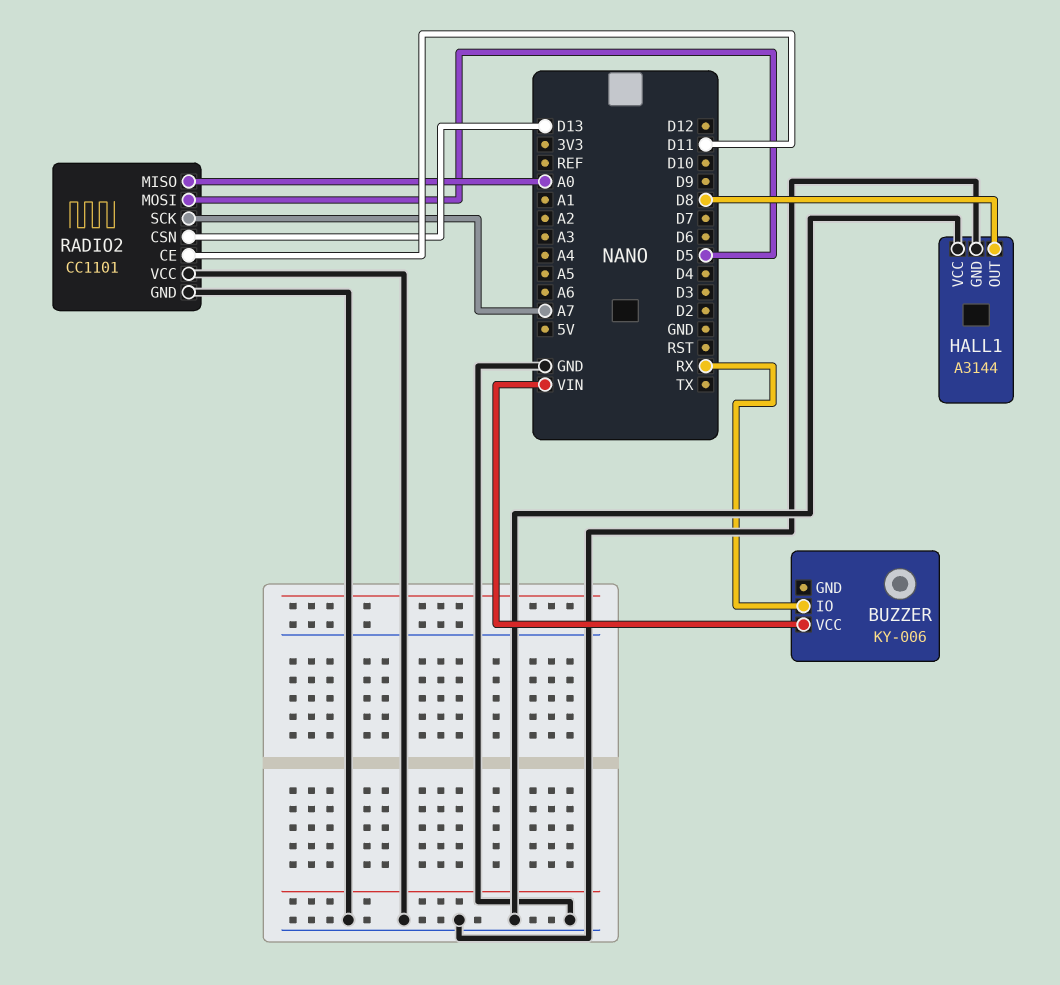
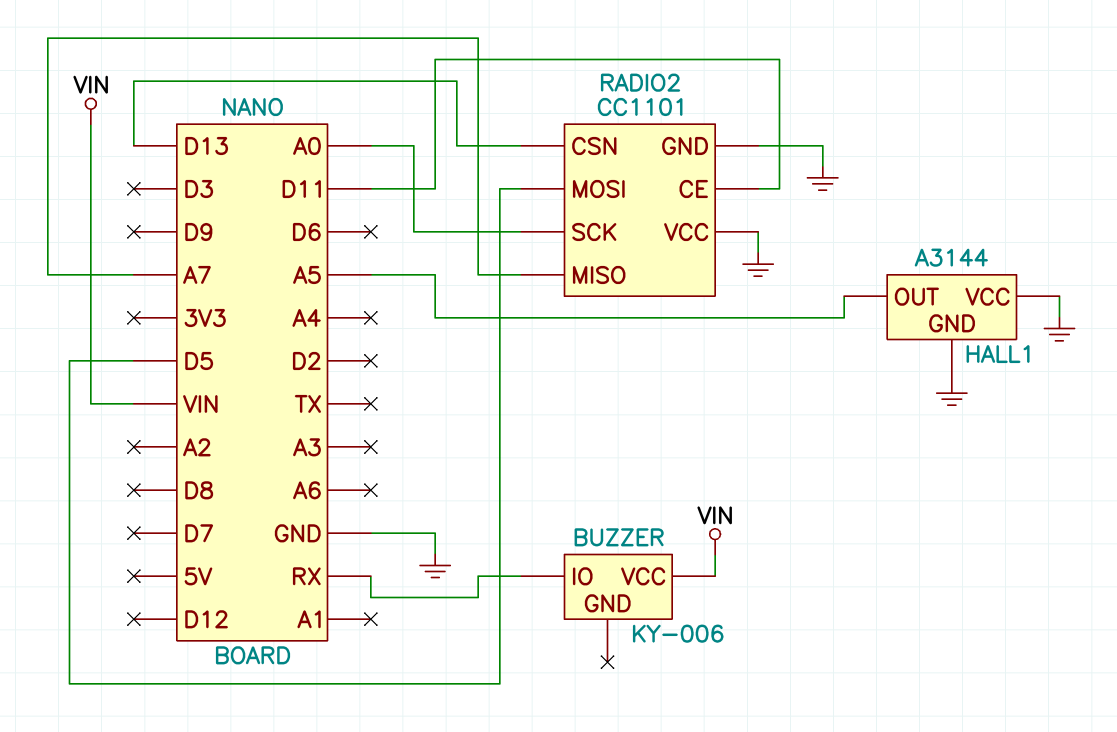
HALL1 pin OUT: D8 -> A5
RADIO2 pin MISO: A0 -> A7
RADIO2 pin SCK: A7 -> A0

